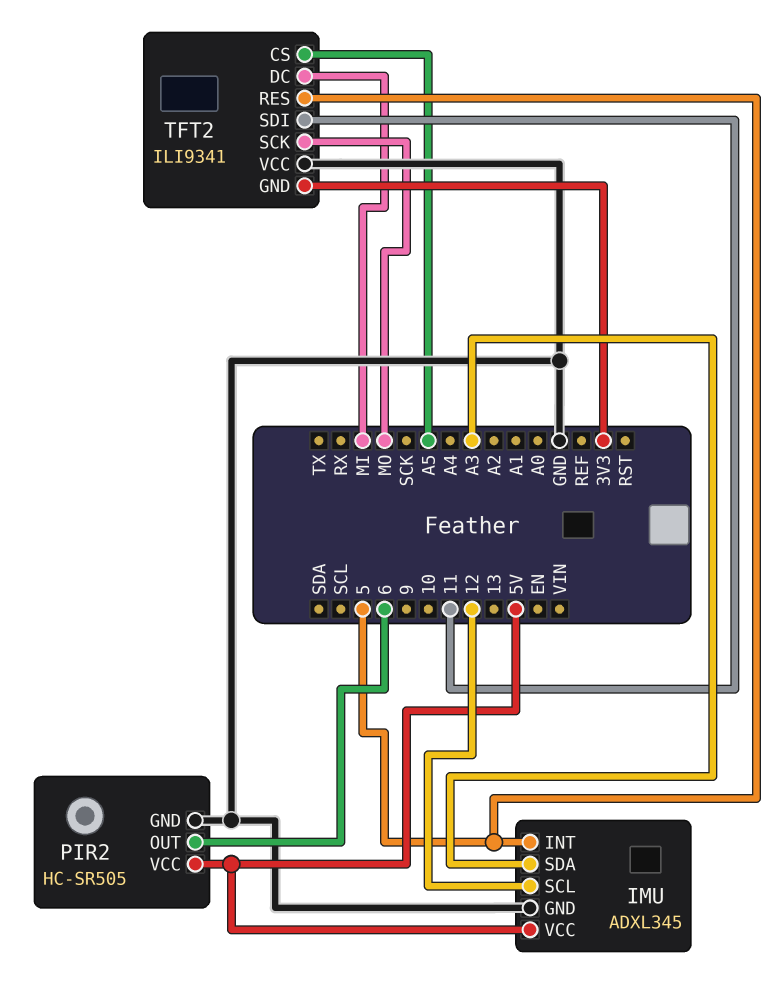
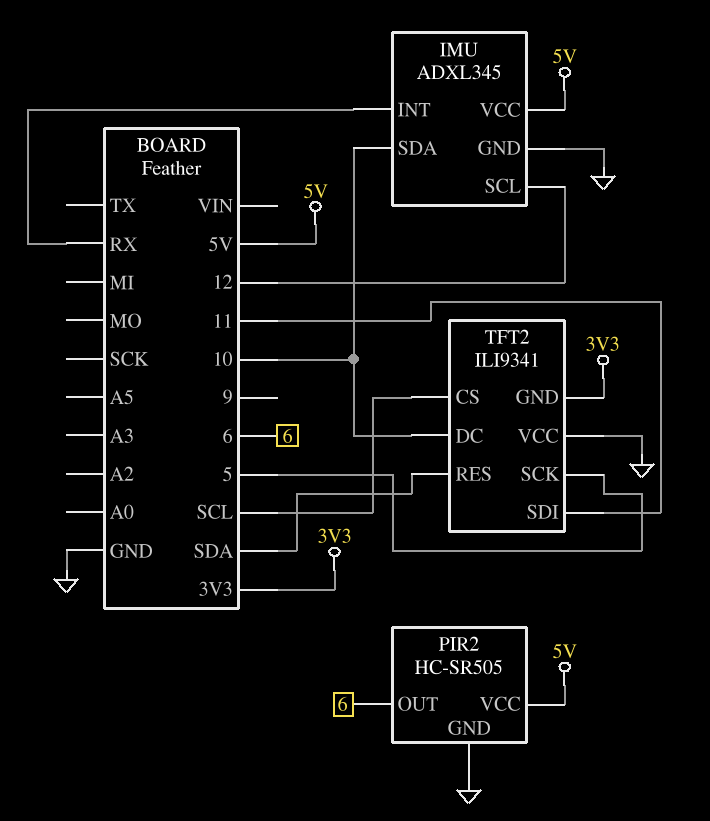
IMU pin INT: 5 -> RX
IMU pin SDA: A3 -> 10
TFT2 pin CS: A5 -> SCL
TFT2 pin DC: MI -> 10
TFT2 pin RES: 5 -> SDA
TFT2 pin SCK: MO -> 5

